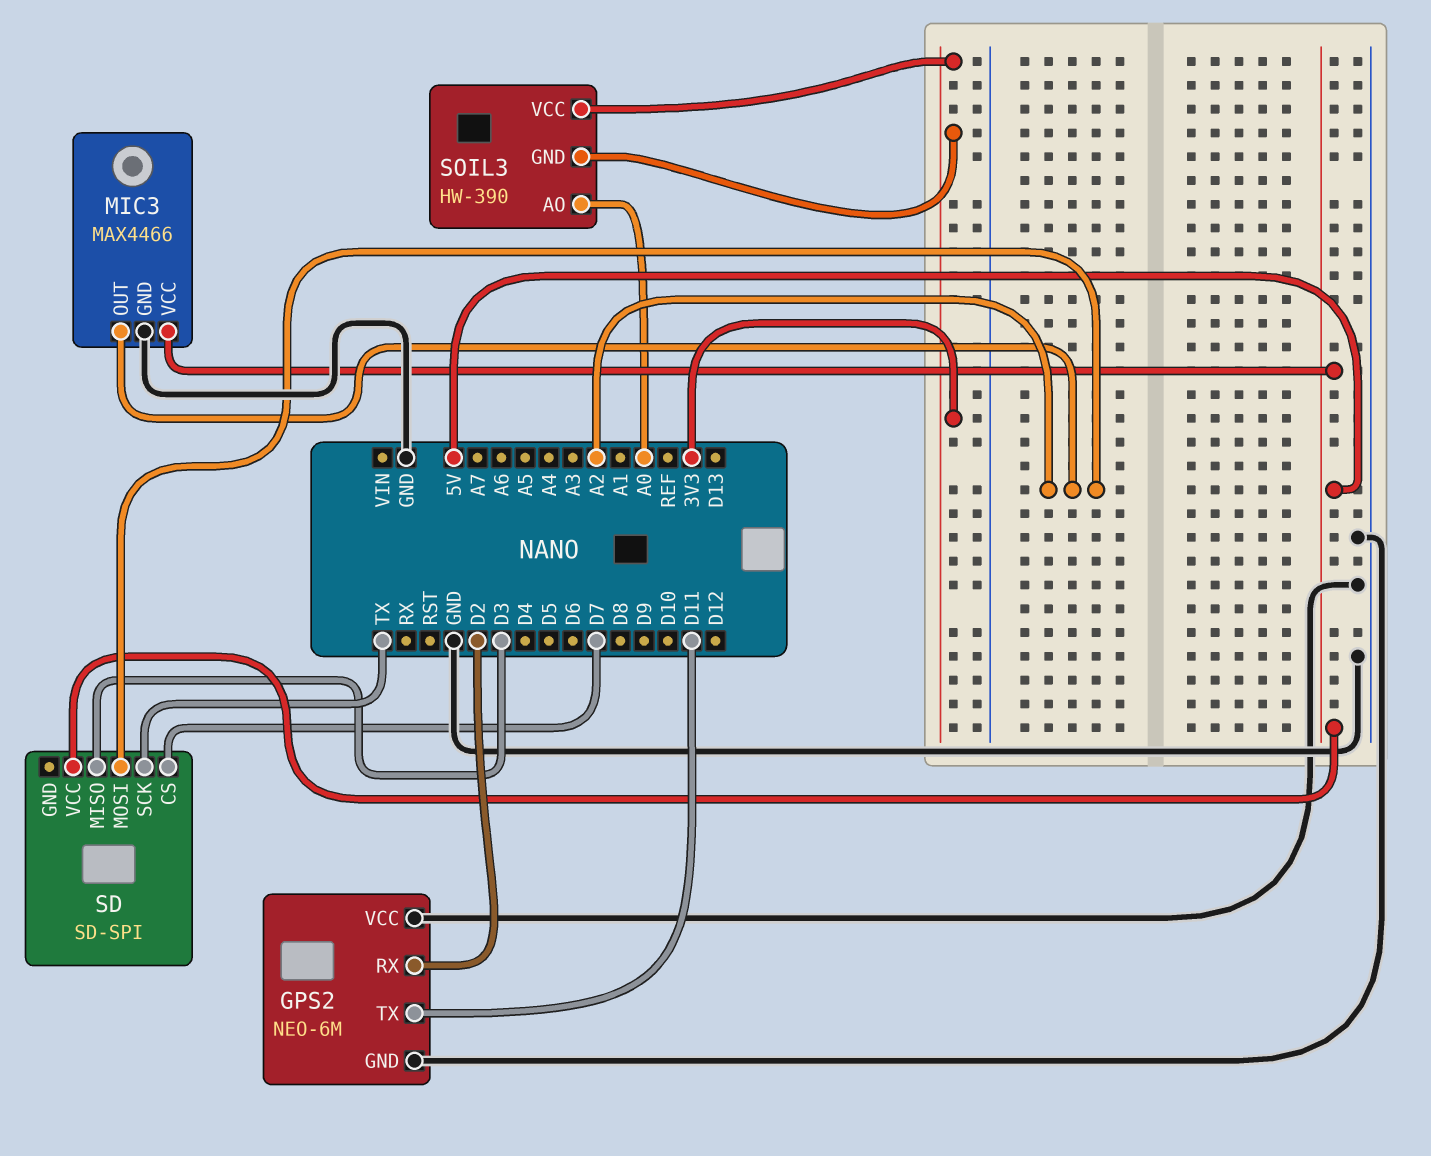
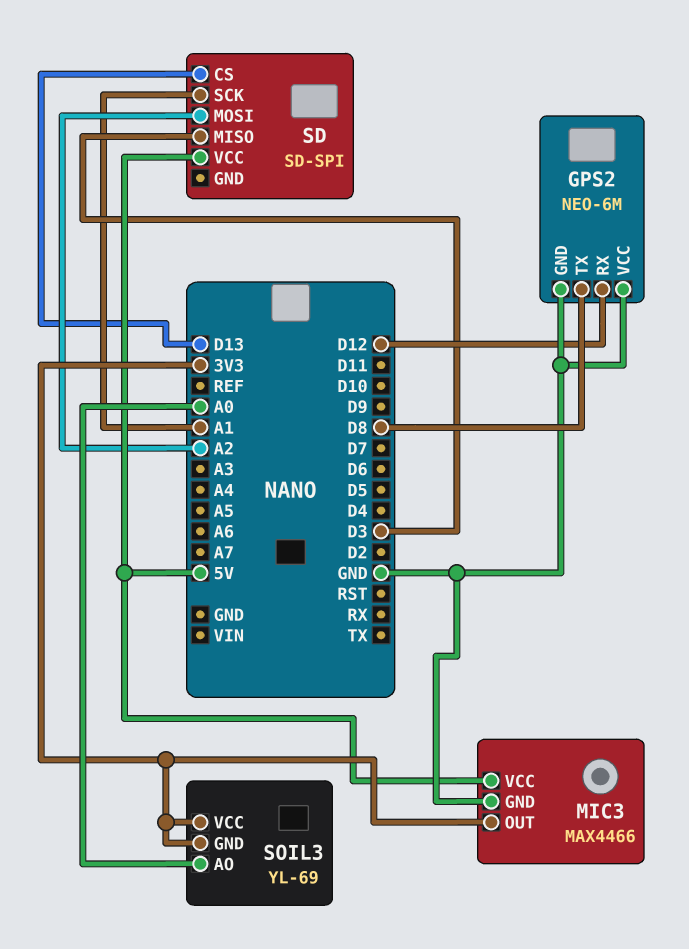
GPS2 pin RX: D2 -> D12
GPS2 pin TX: D11 -> D8
MIC3 pin OUT: A2 -> 3V3
SD pin CS: D7 -> D13
SD pin SCK: TX -> A1
SOIL3: HW-390 -> YL-69

